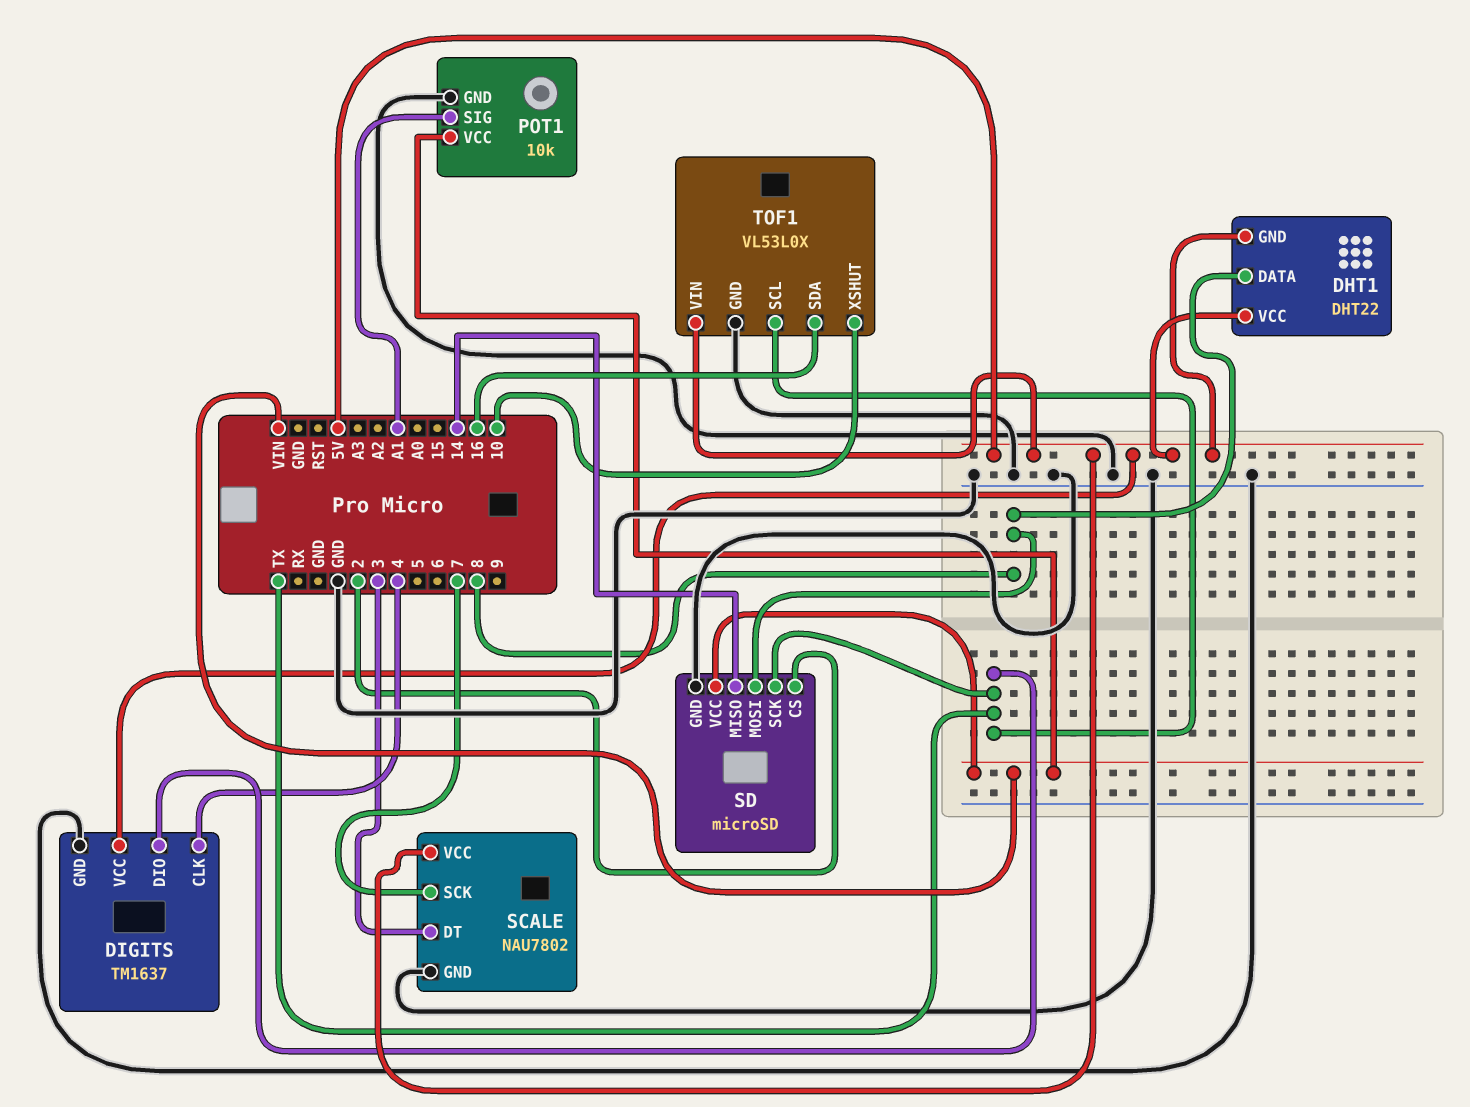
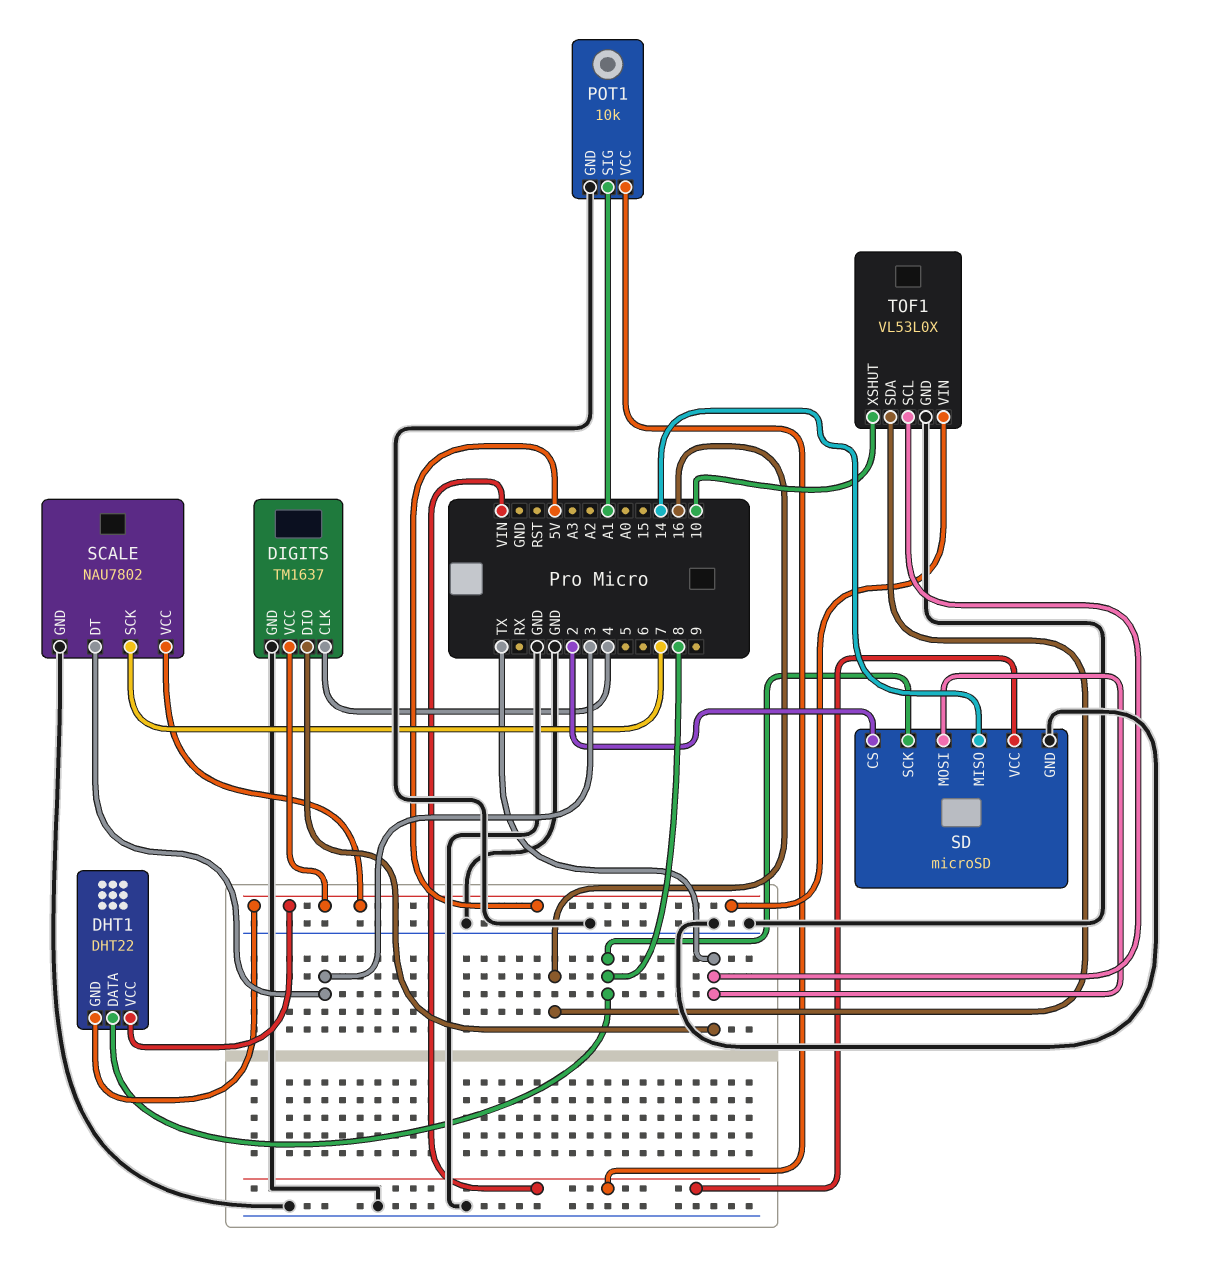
SD pin MOSI: 8 -> TX
SD pin SCK: TX -> 8

